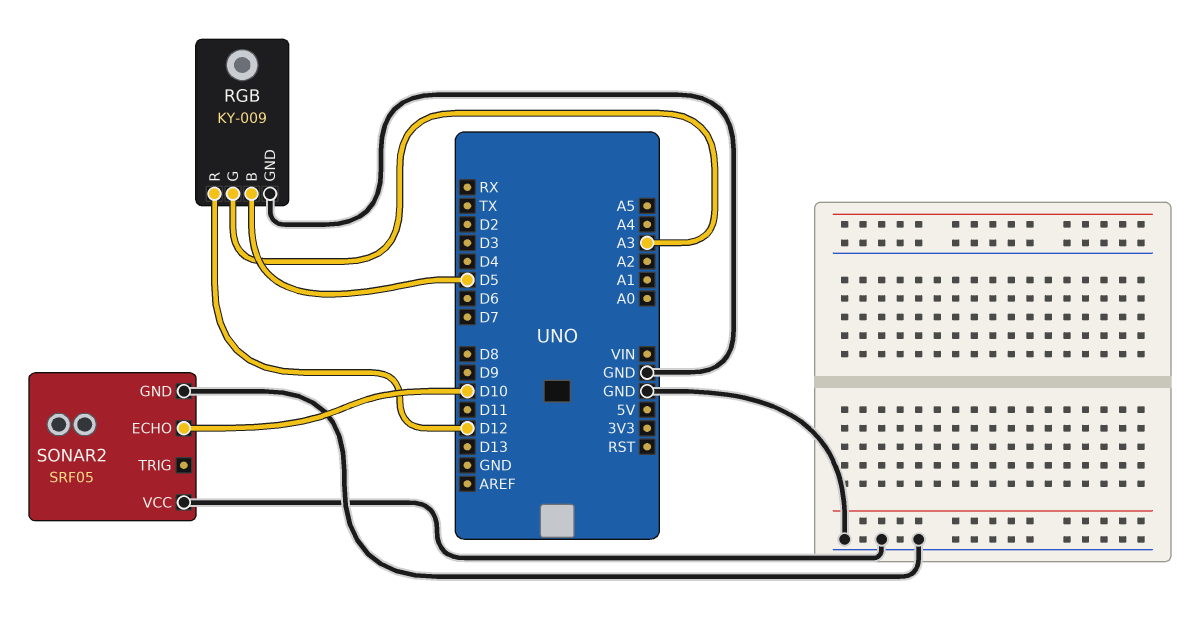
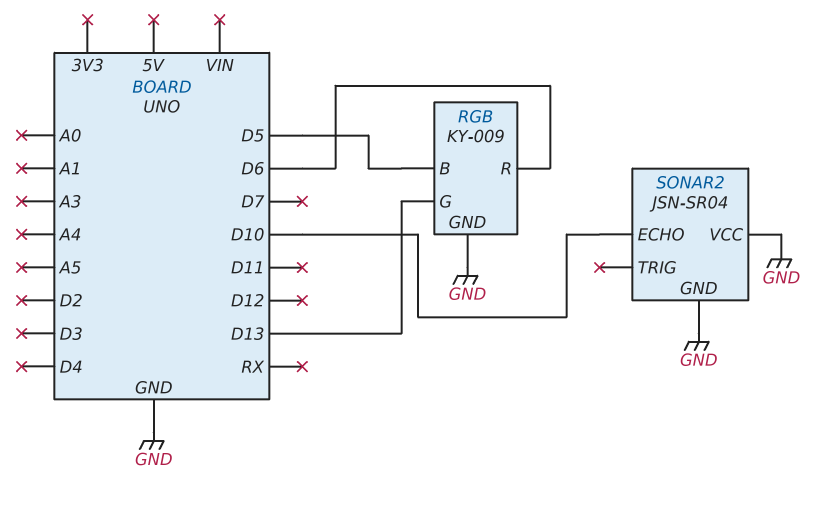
RGB pin G: A3 -> D13
RGB pin R: D12 -> D6
SONAR2: SRF05 -> JSN-SR04

